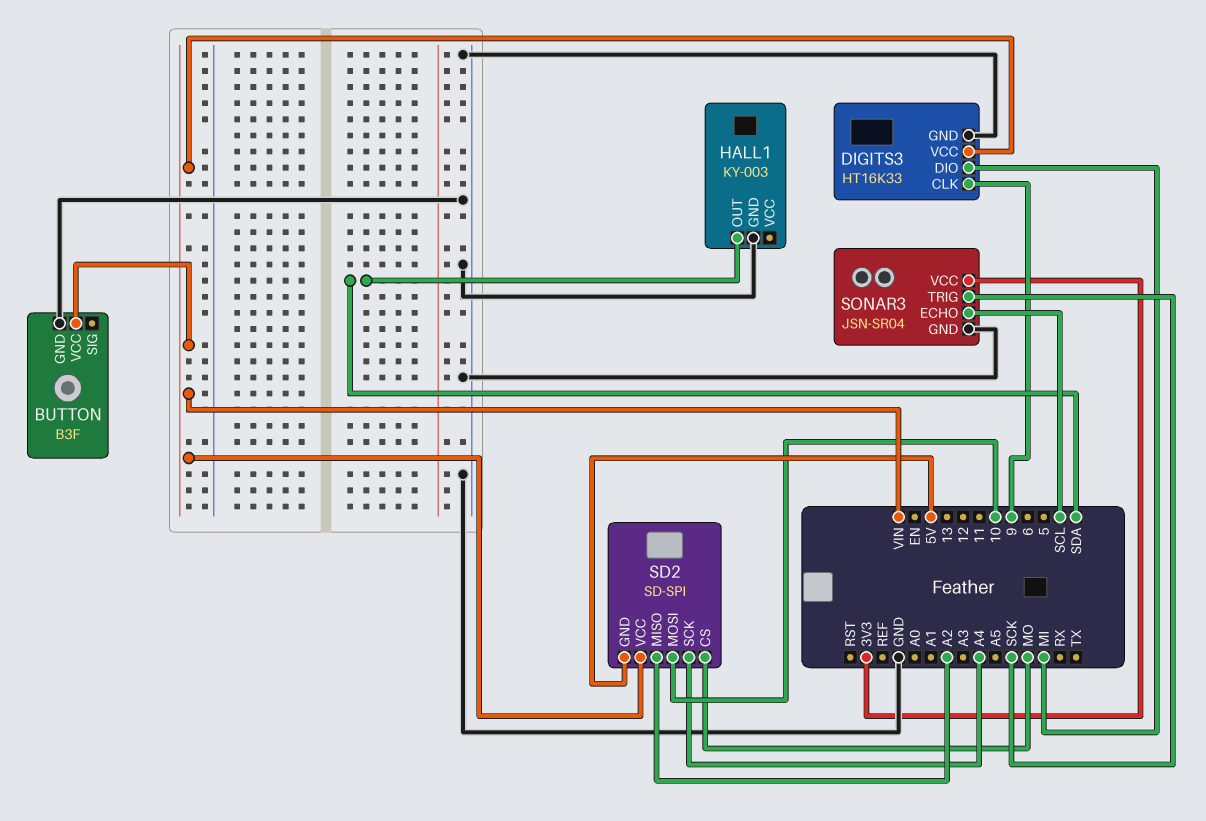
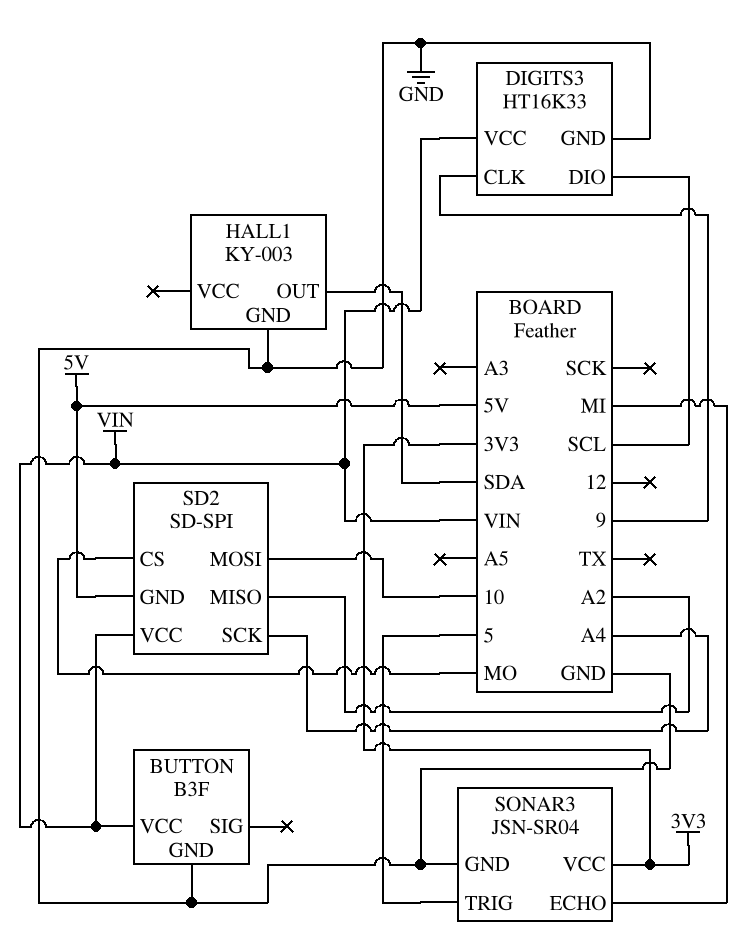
DIGITS3 pin DIO: MI -> SCL
SONAR3 pin ECHO: SCL -> MI
SONAR3 pin TRIG: SCK -> 5

